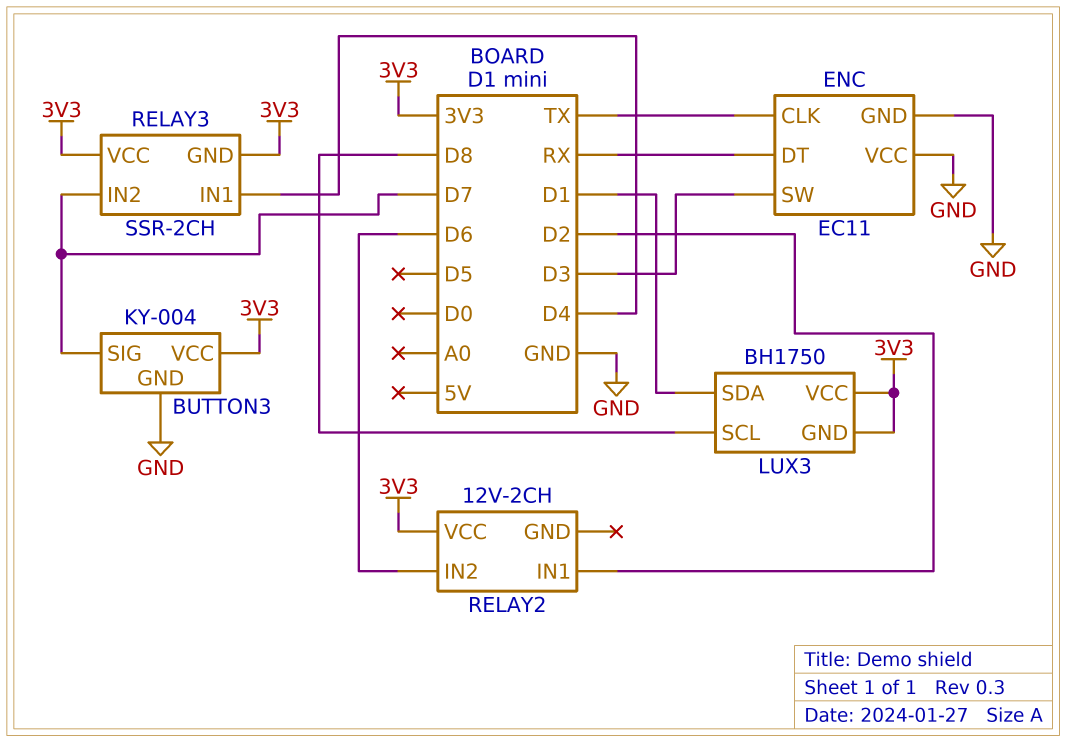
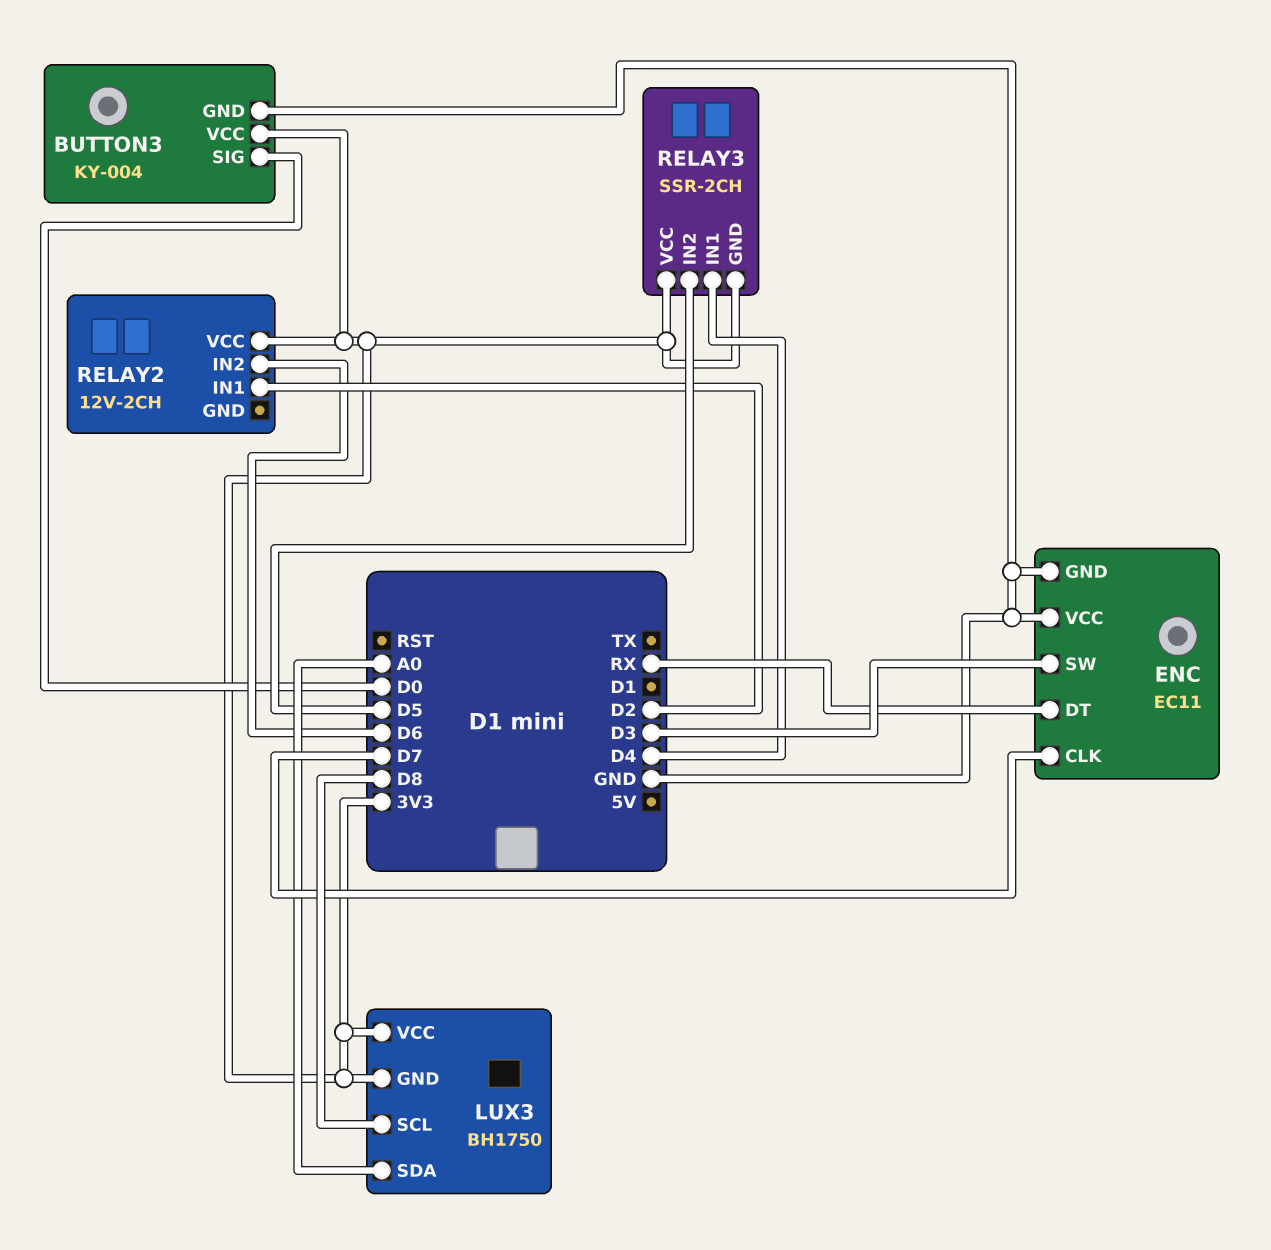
BUTTON3 pin SIG: D7 -> D0
ENC pin CLK: TX -> D7
LUX3 pin SDA: D1 -> A0
RELAY3 pin IN2: D7 -> D5

